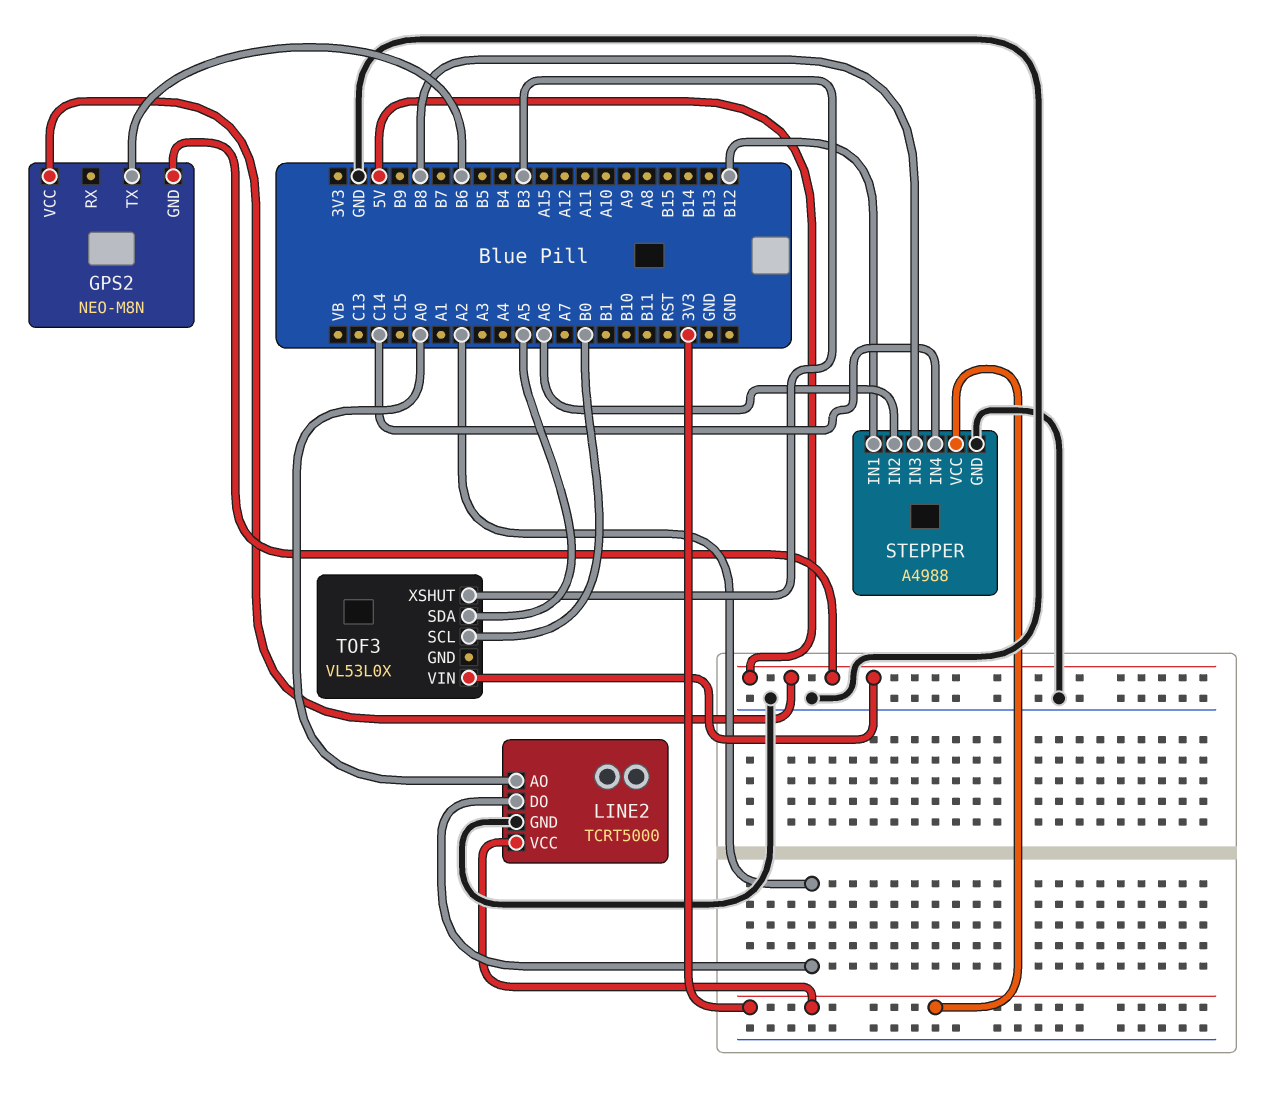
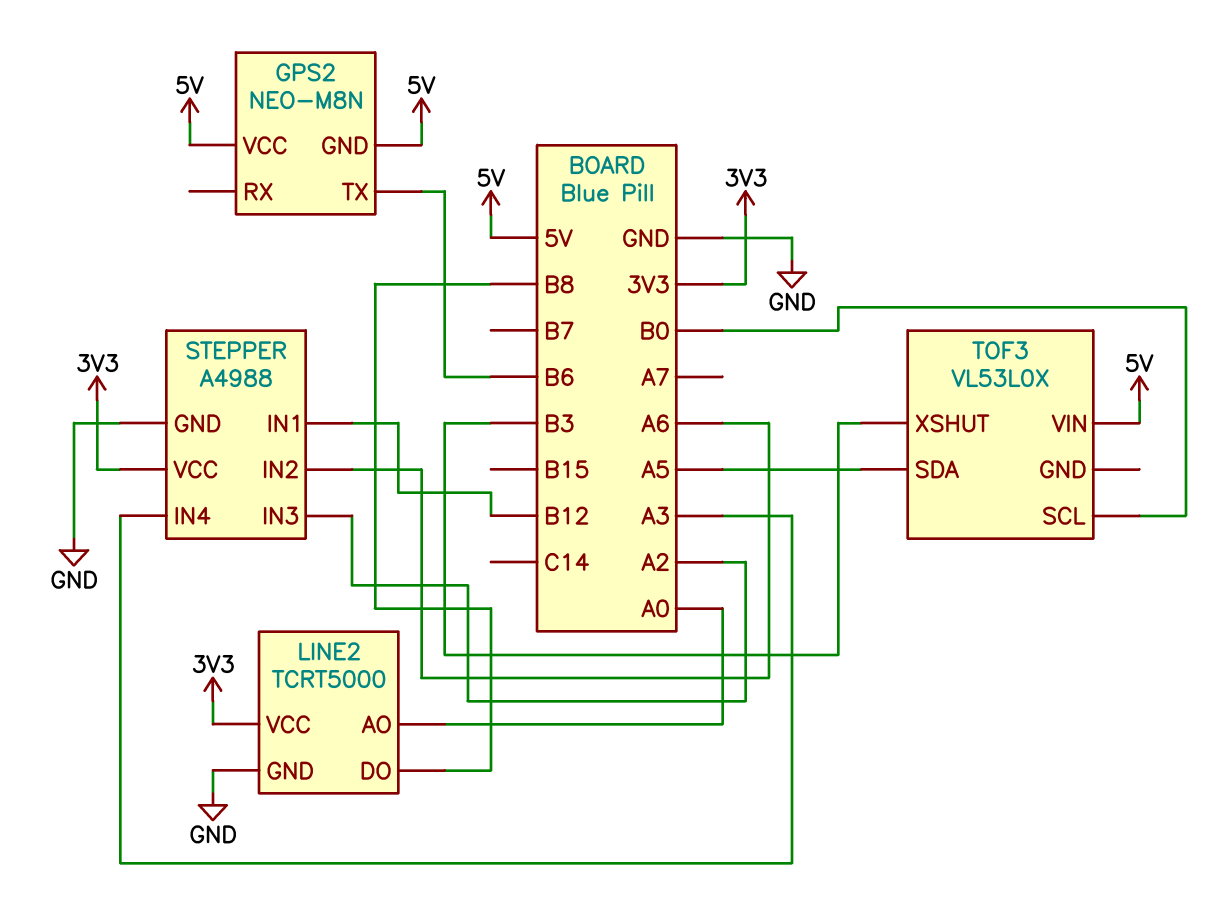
LINE2 pin DO: A2 -> B8
STEPPER pin IN3: B8 -> A2
STEPPER pin IN4: C14 -> A3

